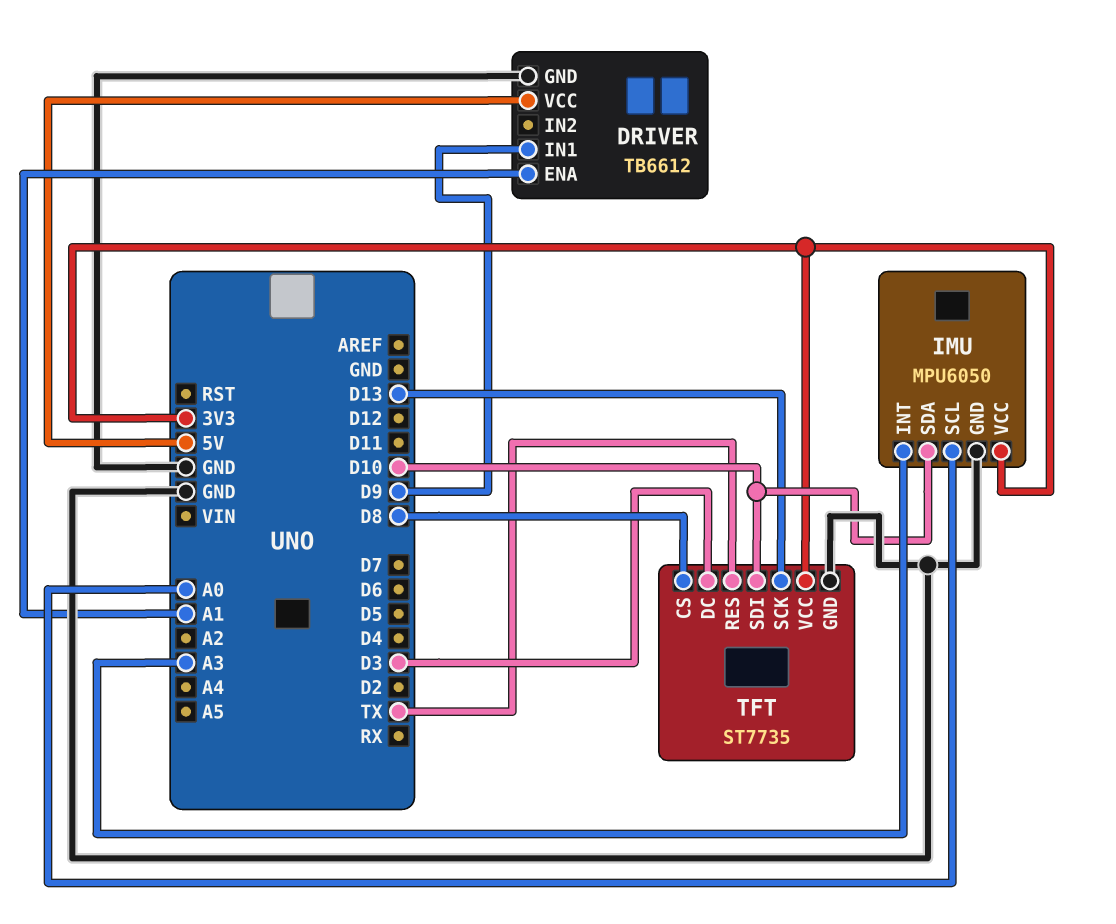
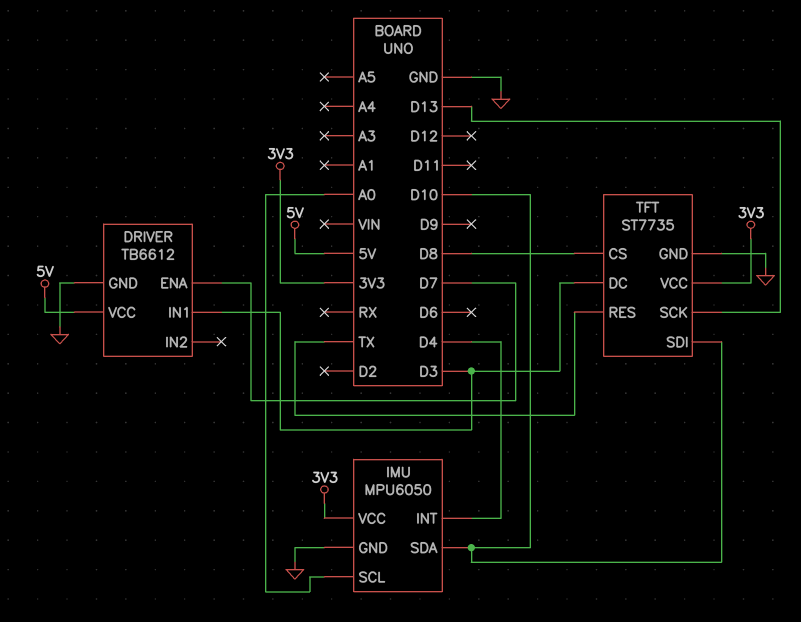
DRIVER pin ENA: A1 -> D7
DRIVER pin IN1: D9 -> D3
IMU pin INT: A3 -> D4

